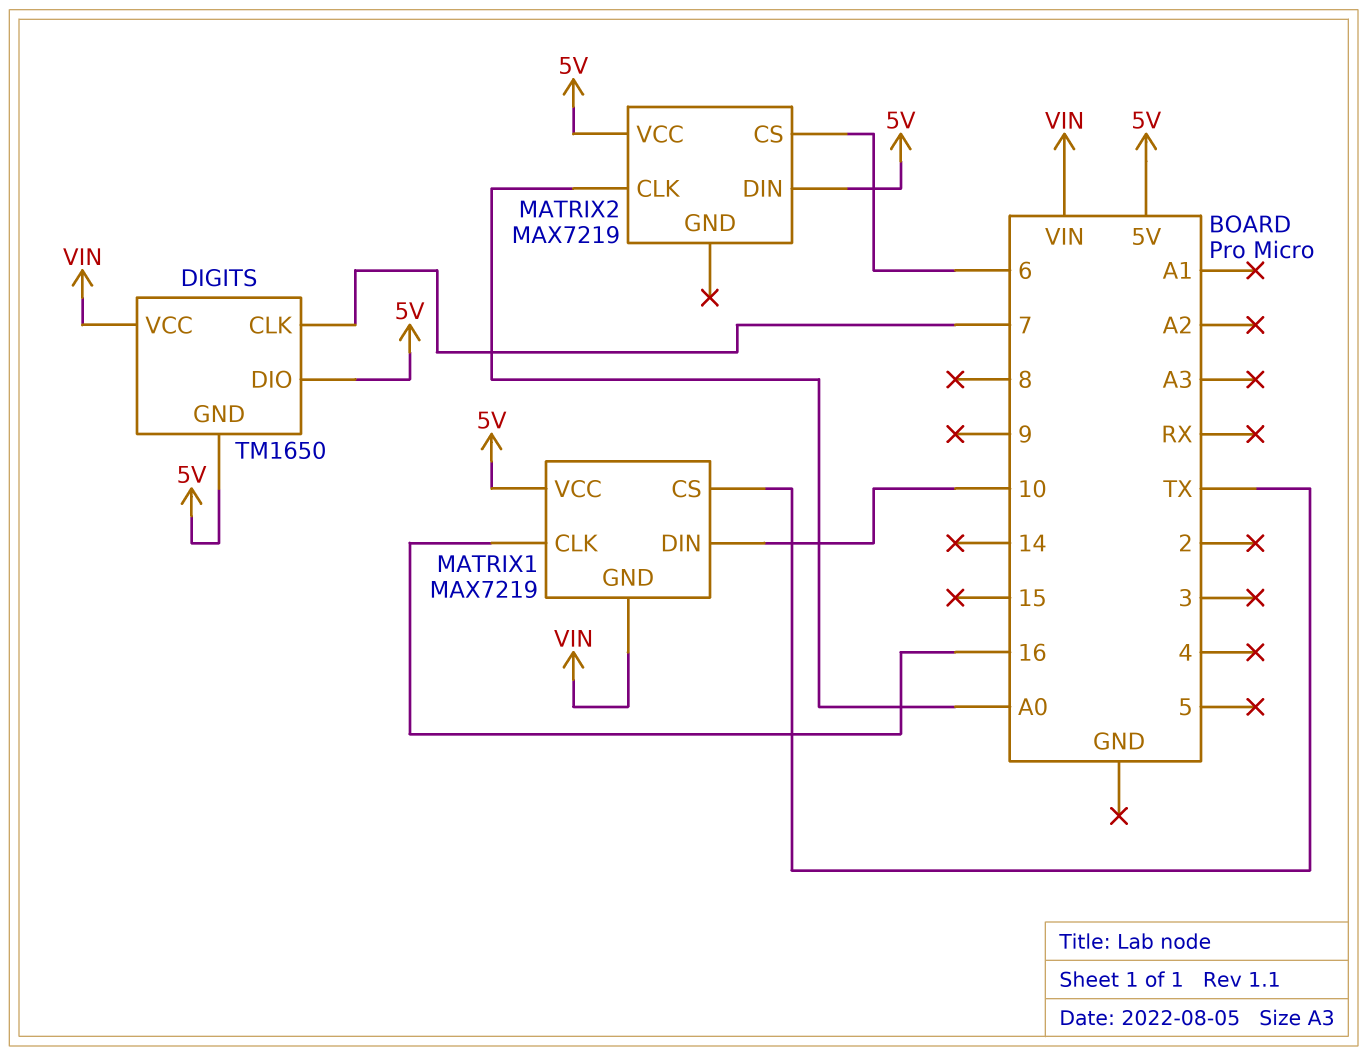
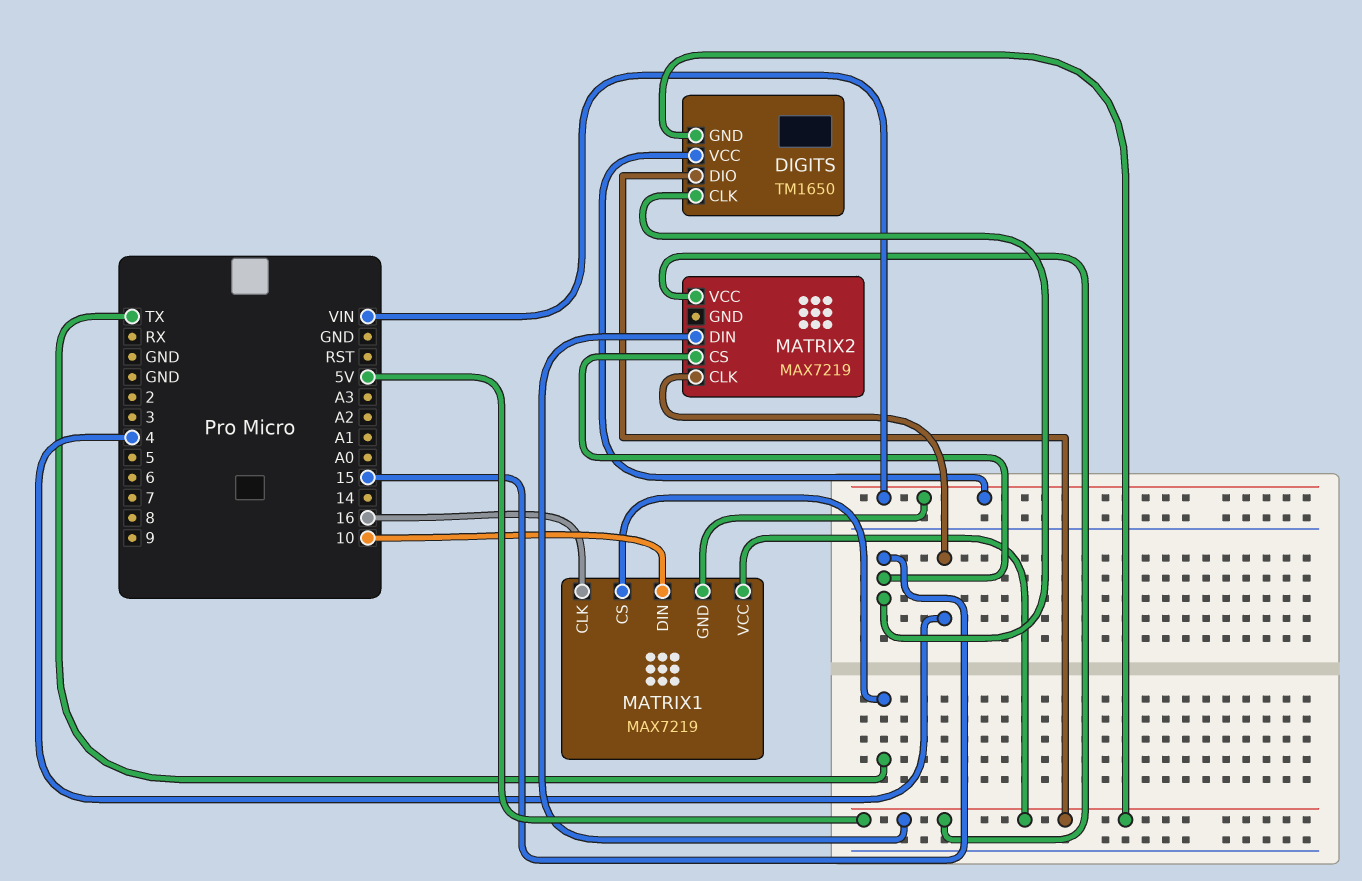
DIGITS pin CLK: 7 -> 15
MATRIX2 pin CLK: A0 -> 4
MATRIX2 pin CS: 6 -> 15

